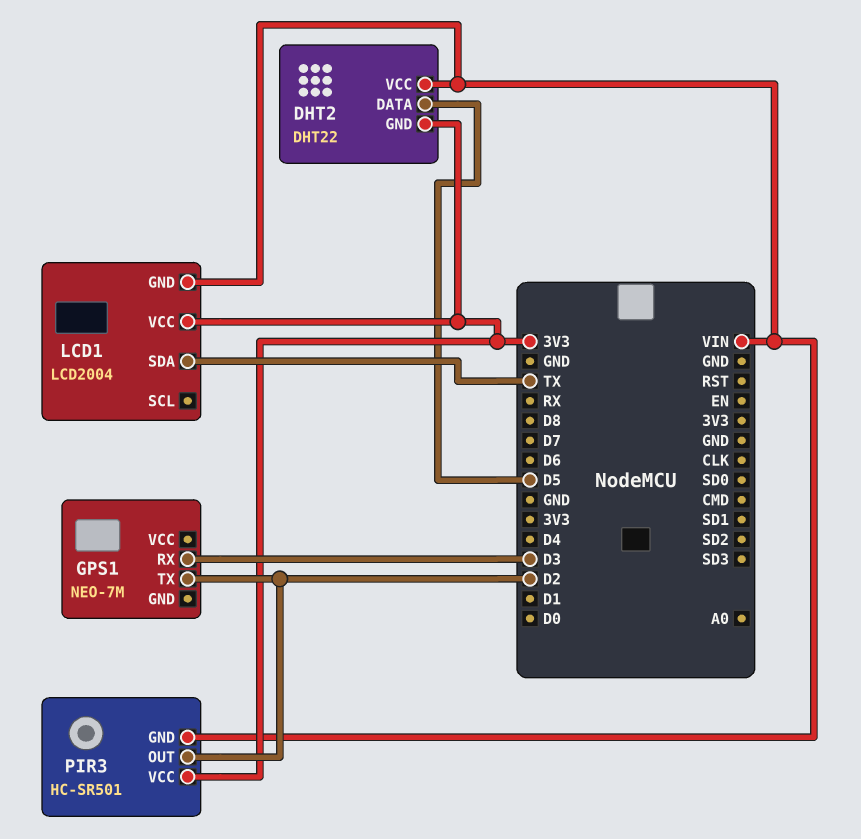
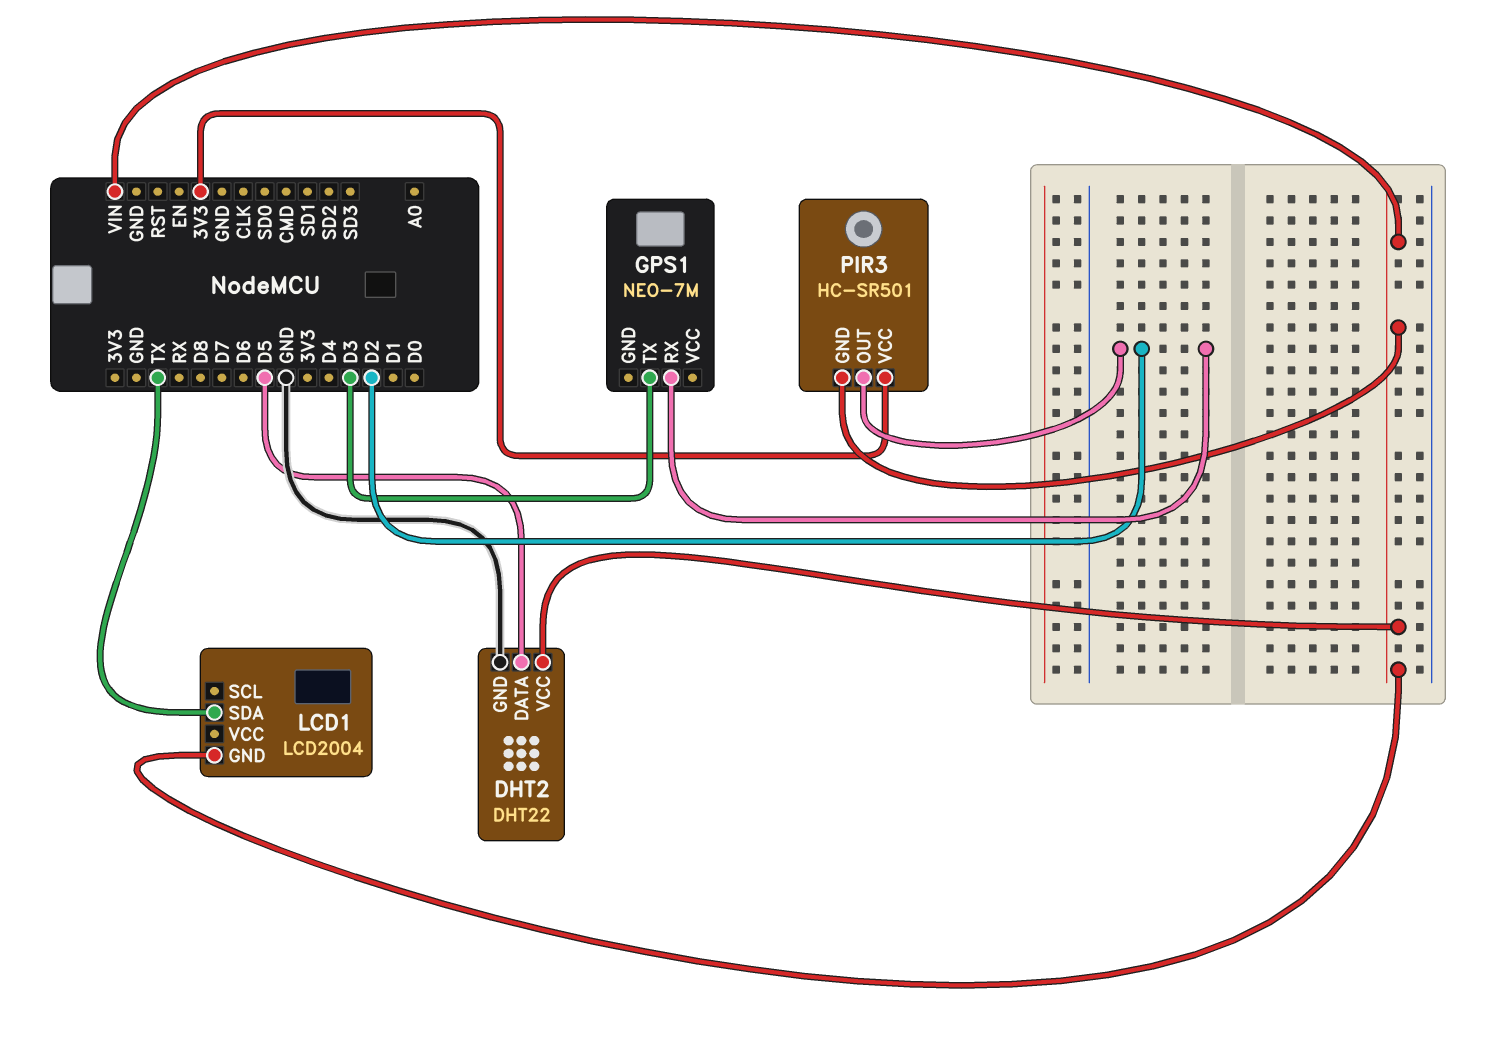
DHT2 pin GND: 3V3 -> GND
GPS1 pin RX: D3 -> D2
GPS1 pin TX: D2 -> D3
LCD1 pin VCC: 3V3 -> none

